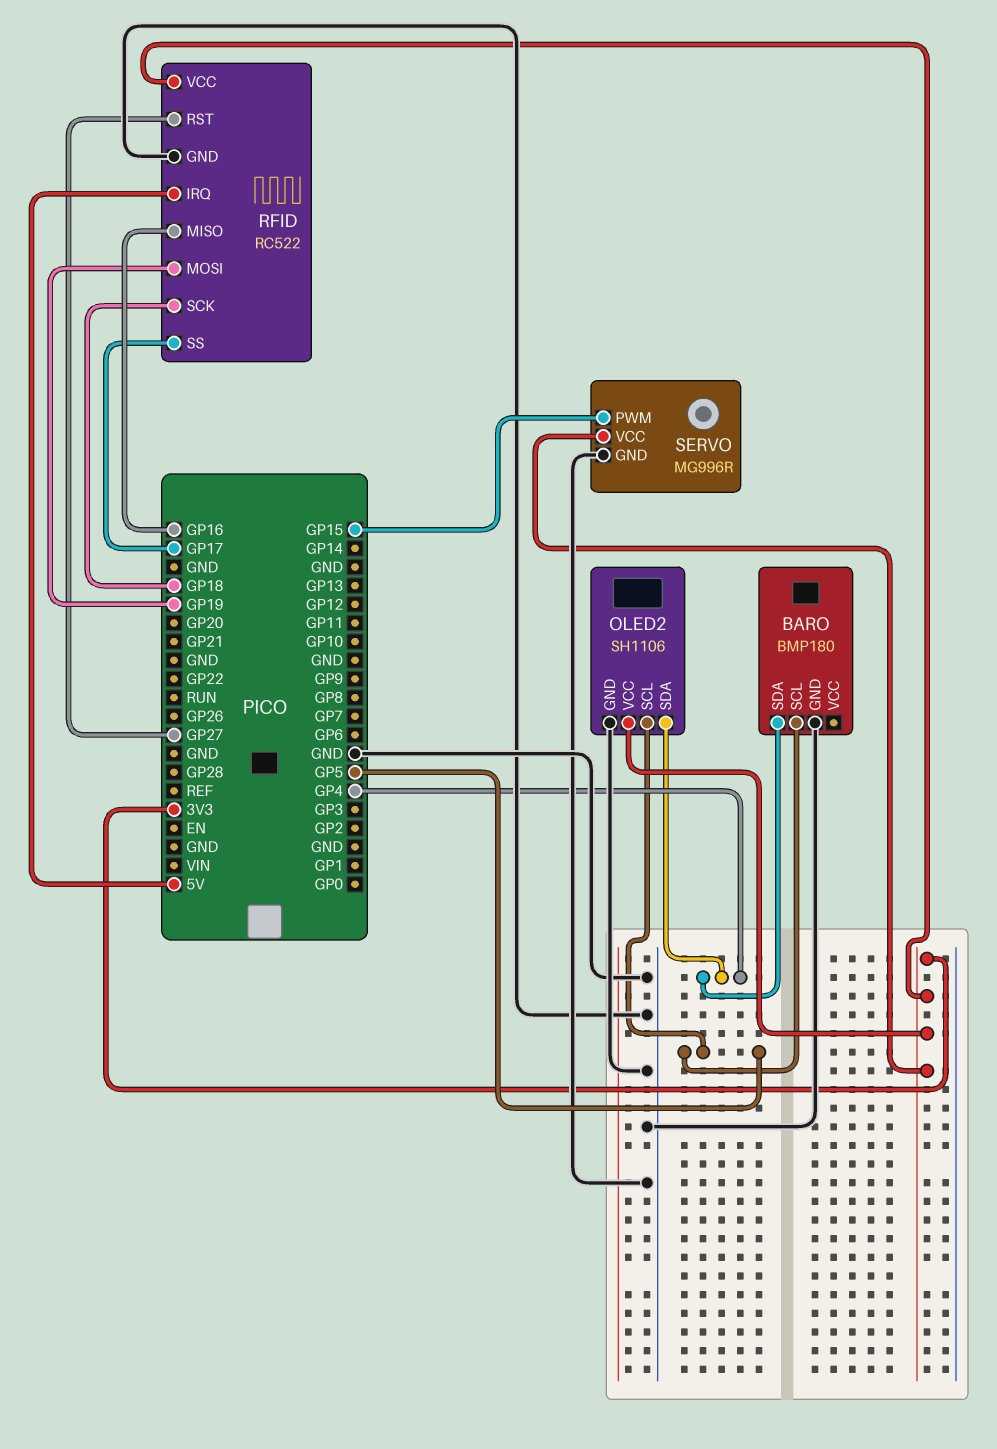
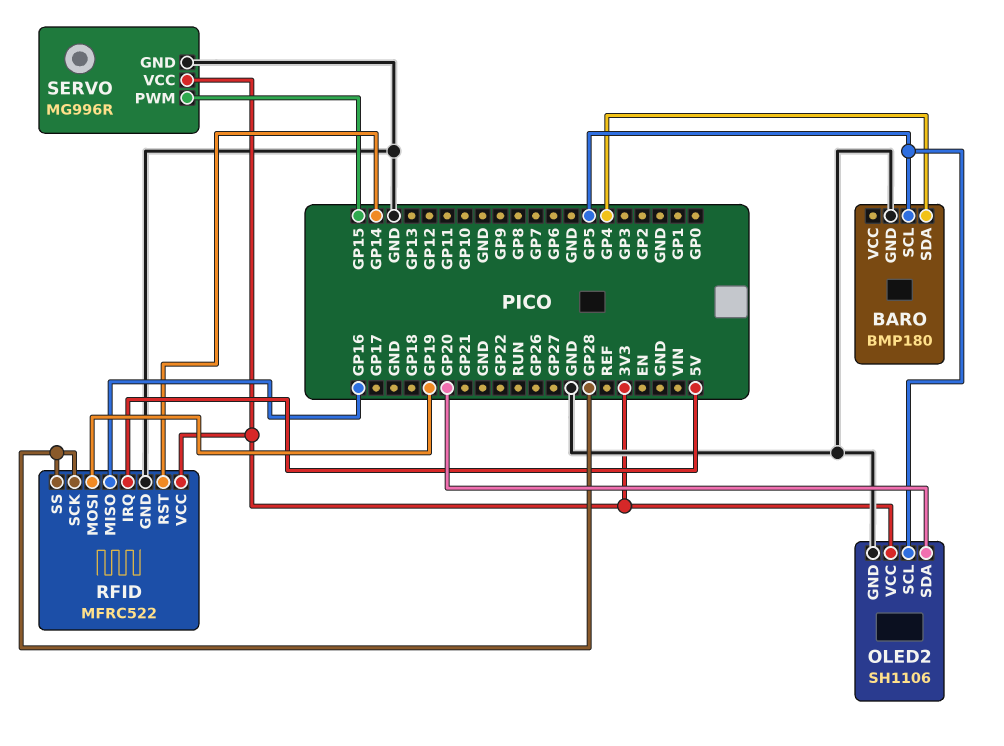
OLED2 pin SDA: GP4 -> GP20
RFID: RC522 -> MFRC522
RFID pin RST: GP27 -> GP14
RFID pin SCK: GP18 -> GP28
RFID pin SS: GP17 -> GP28

